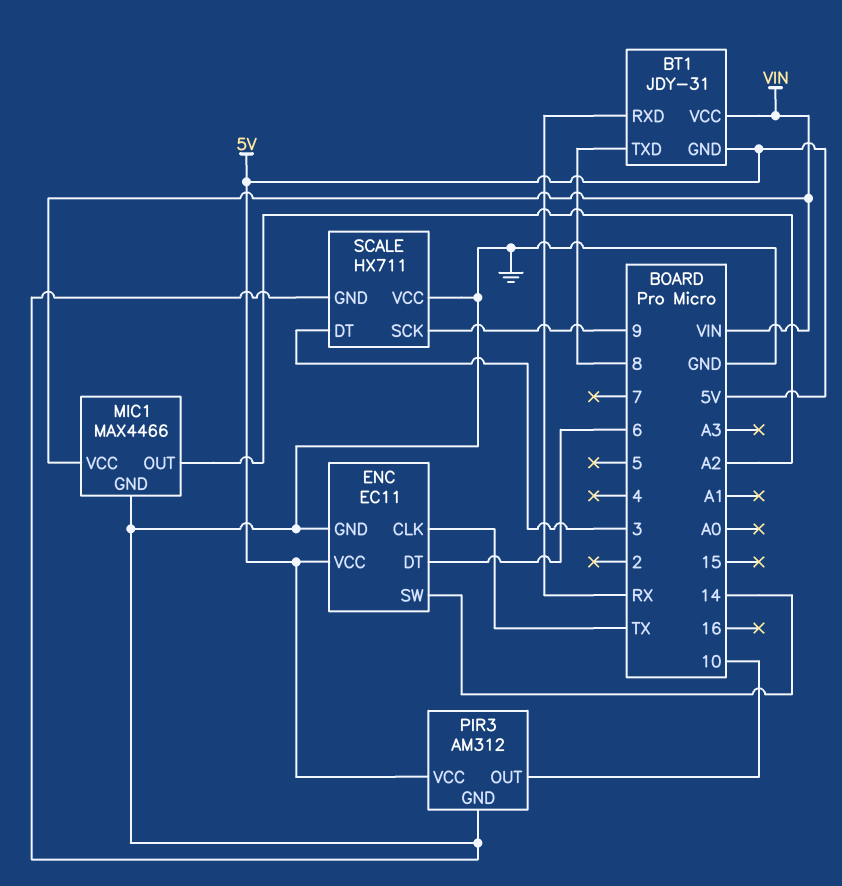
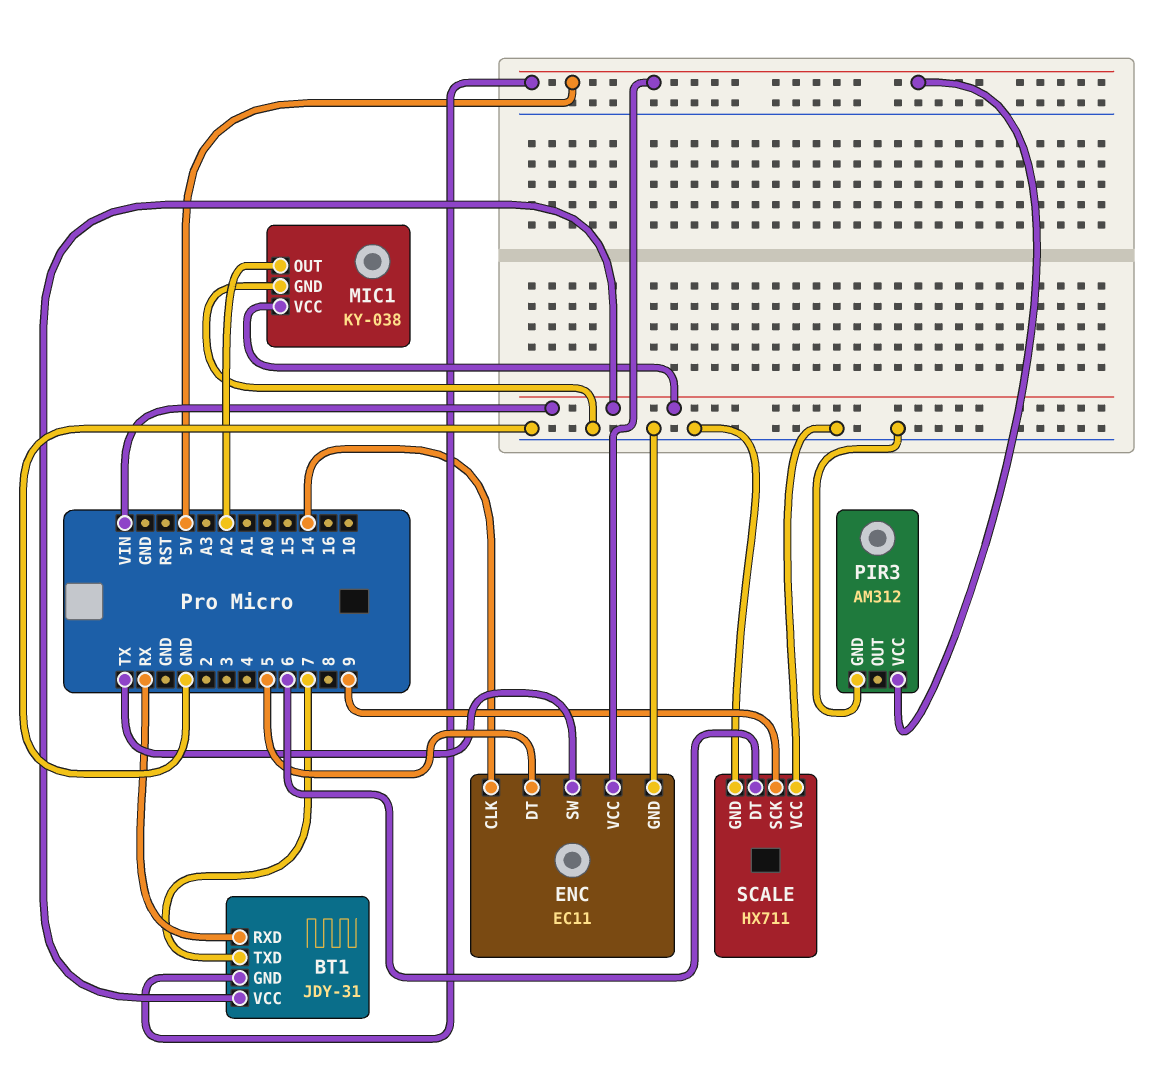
BT1 pin TXD: 8 -> 7
ENC pin CLK: TX -> 14
ENC pin DT: 6 -> 5
ENC pin SW: 14 -> TX
MIC1: MAX4466 -> KY-038
PIR3 pin OUT: 10 -> none
SCALE pin DT: 3 -> 6

